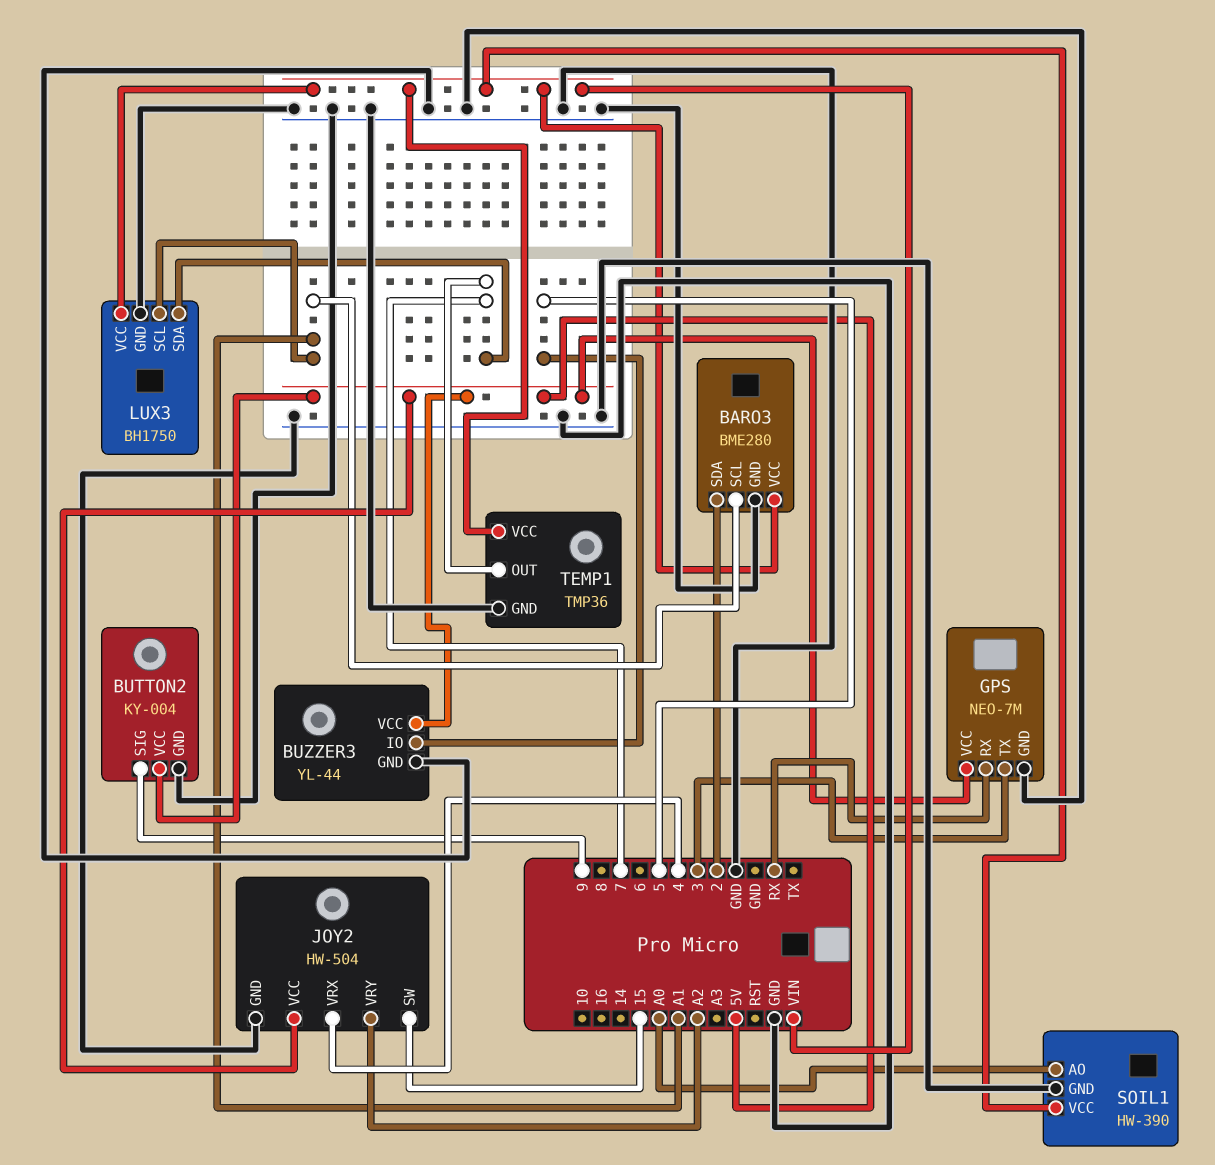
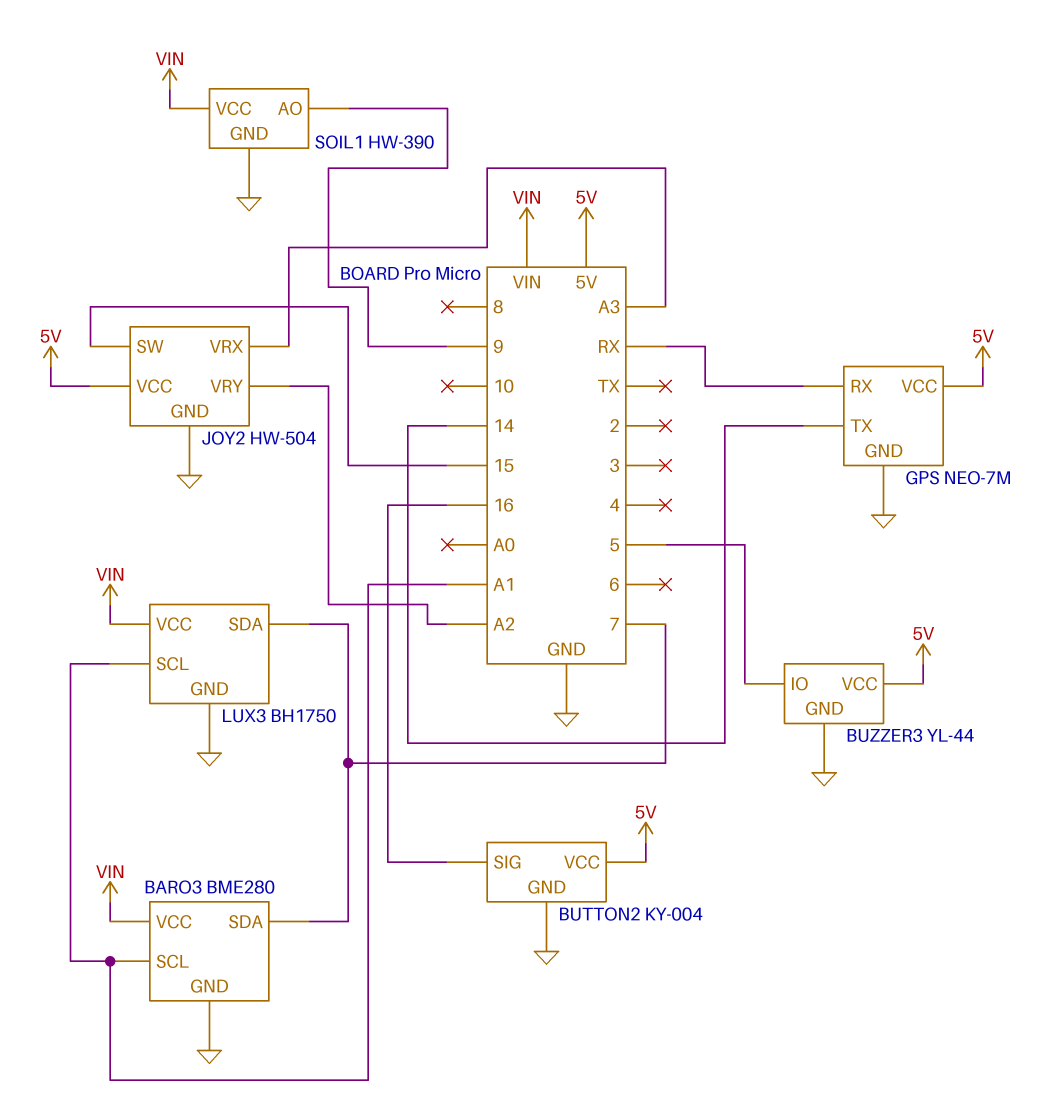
BARO3 pin SDA: 2 -> 7
BUTTON2 pin SIG: 9 -> 16
GPS pin TX: 3 -> 14
JOY2 pin VRX: 4 -> A3
SOIL1 pin AO: A0 -> 9
TEMP1: TMP36 -> none
TEMP1 pin GND: GND -> none
TEMP1 pin OUT: 7 -> none
TEMP1 pin VCC: VIN -> none

